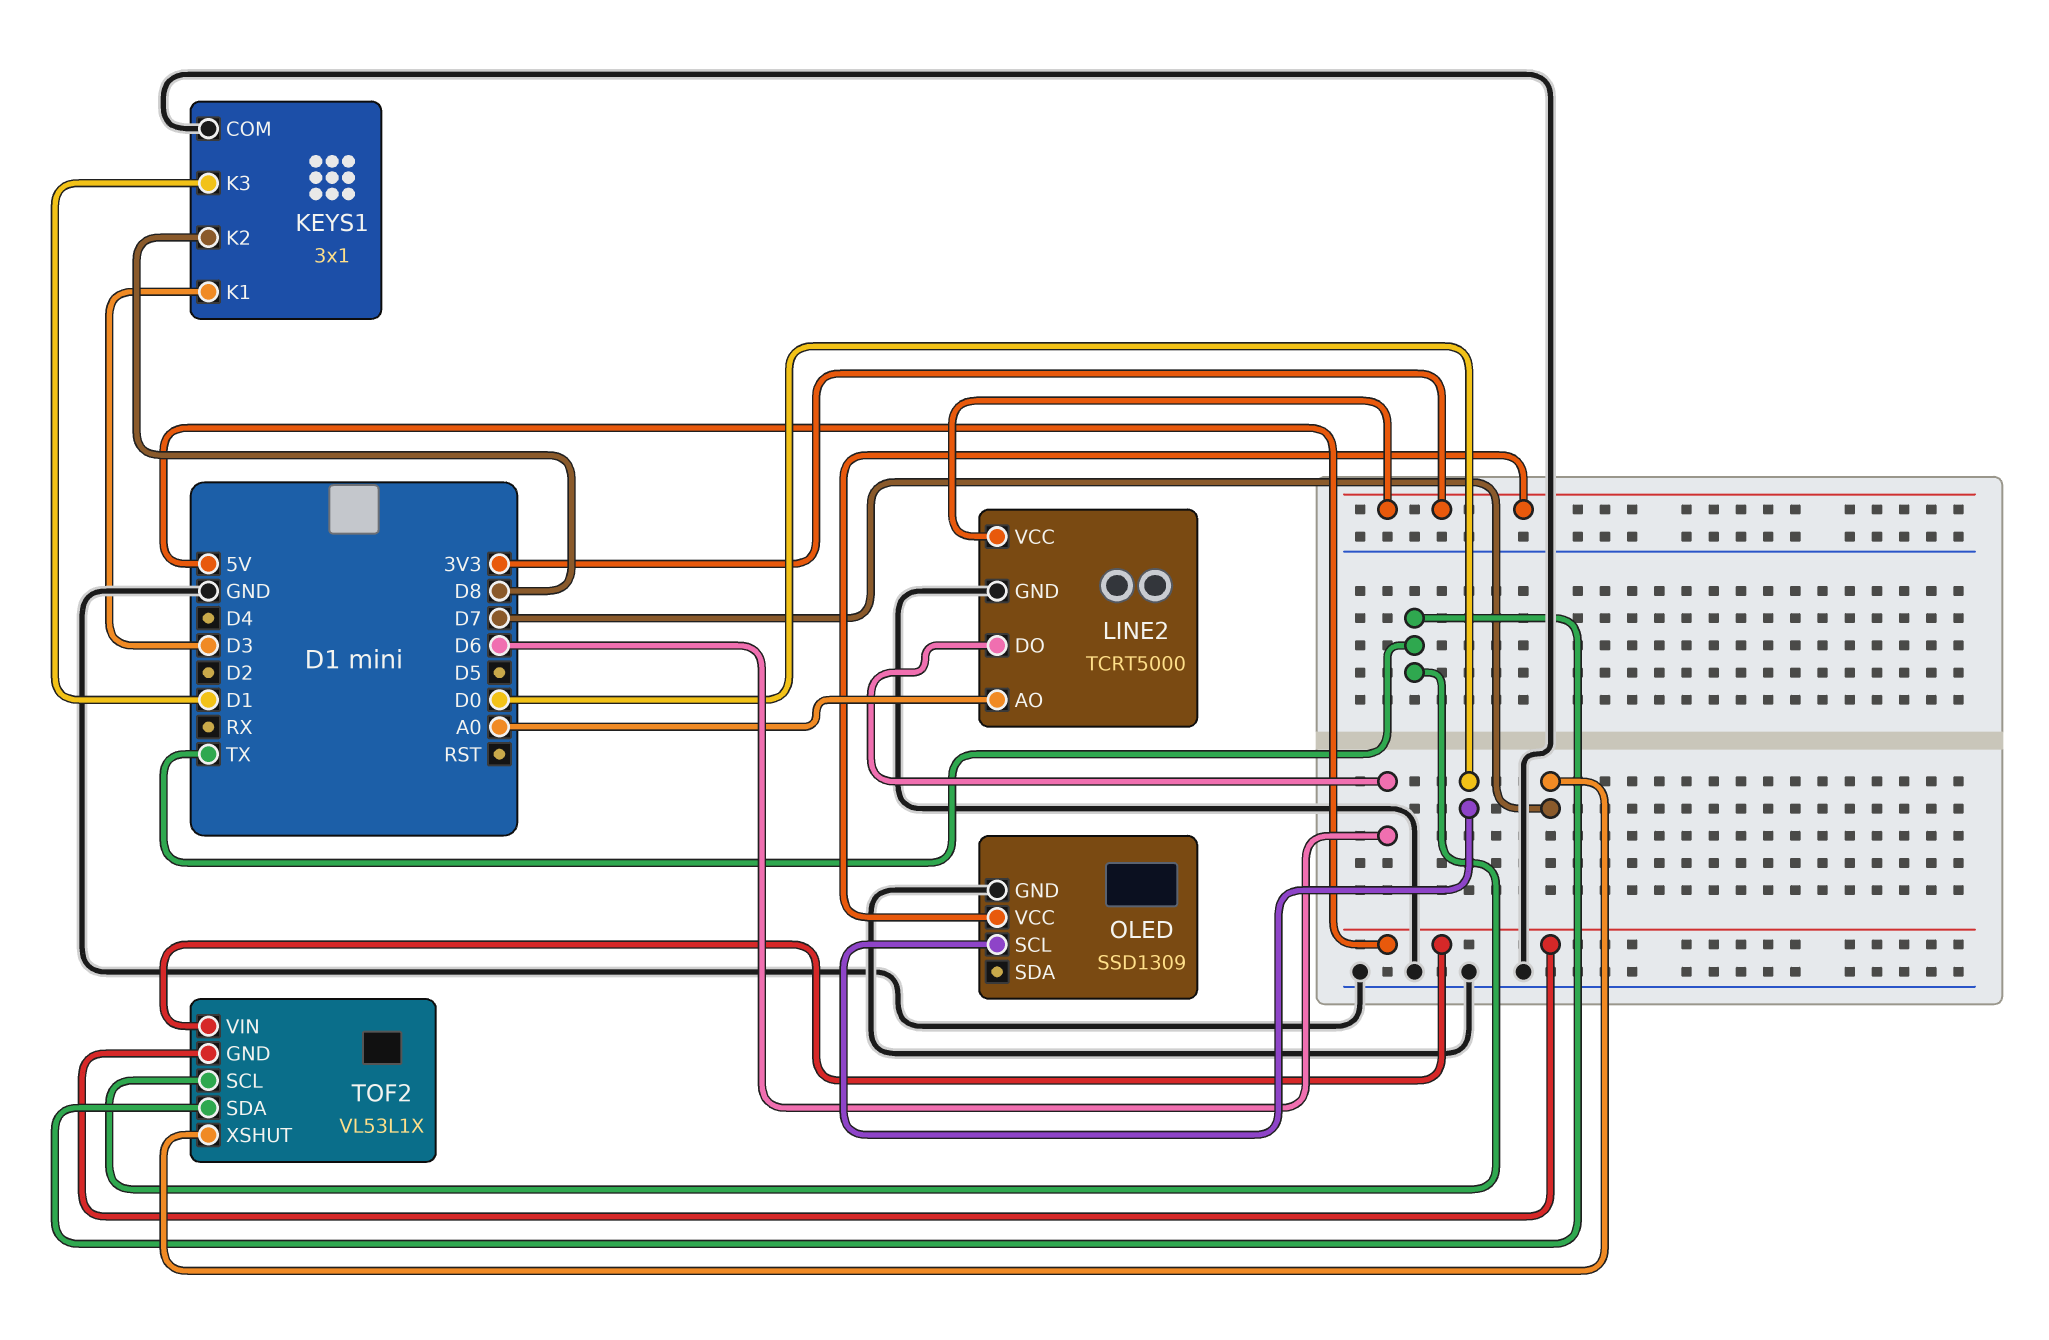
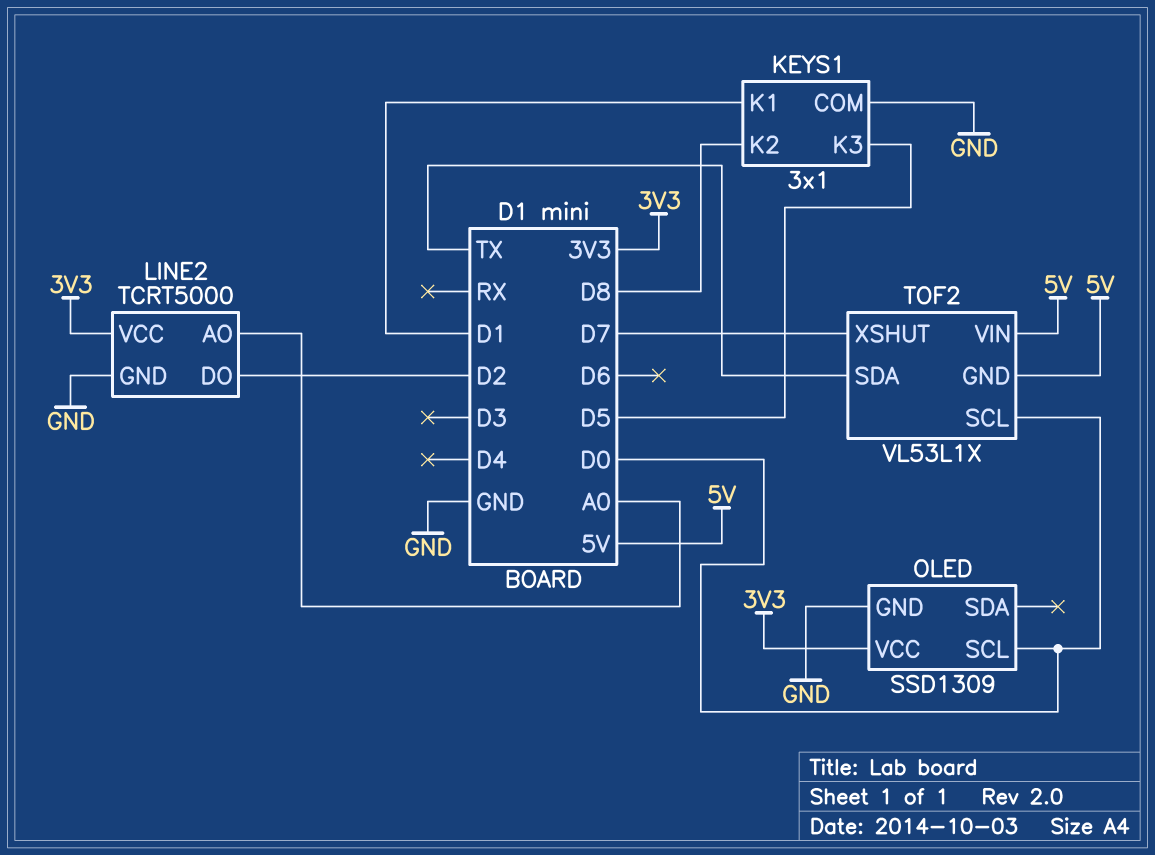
KEYS1 pin K1: D3 -> D1
KEYS1 pin K3: D1 -> D5
LINE2 pin DO: D6 -> D2
TOF2 pin SCL: TX -> D0

